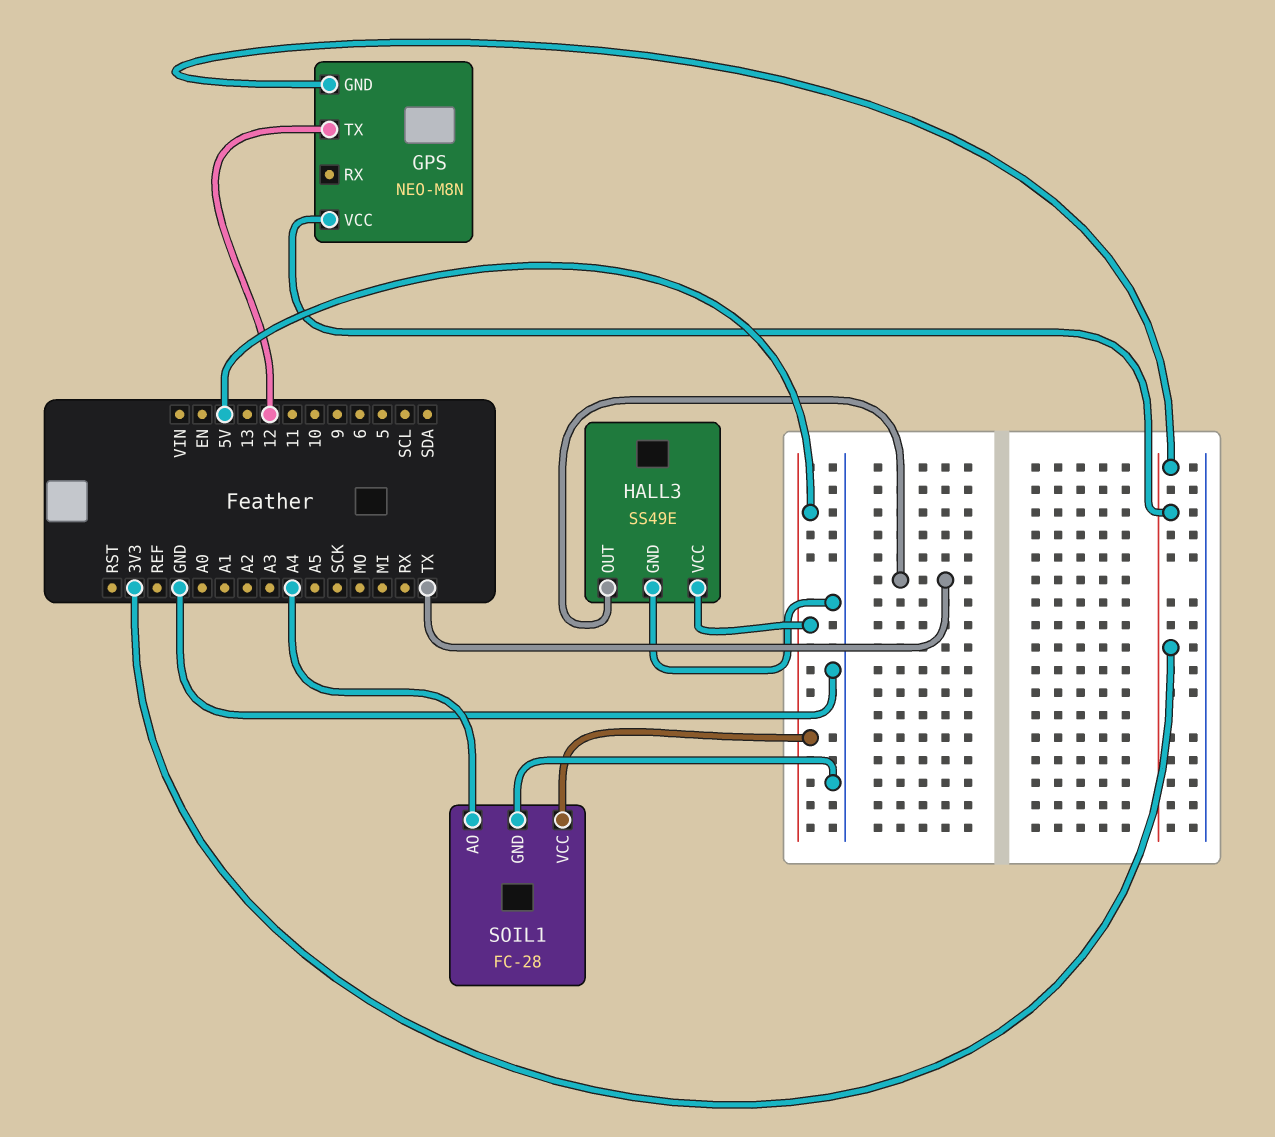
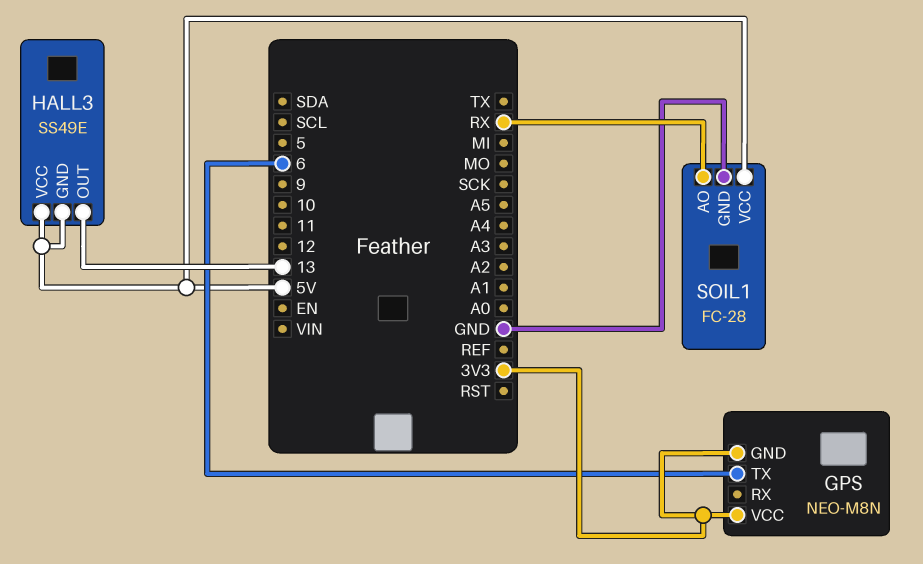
GPS pin TX: 12 -> 6
HALL3 pin GND: GND -> 5V
HALL3 pin OUT: TX -> 13
SOIL1 pin AO: A4 -> RX

